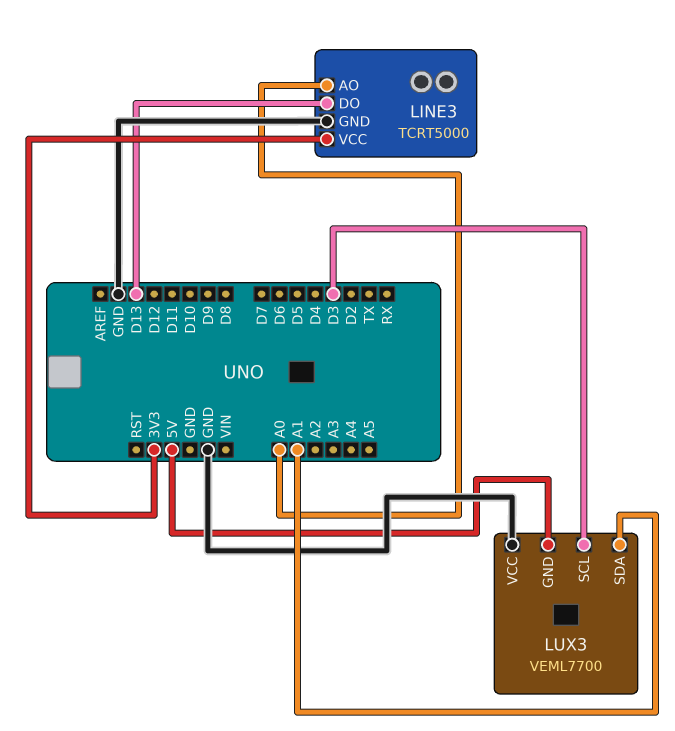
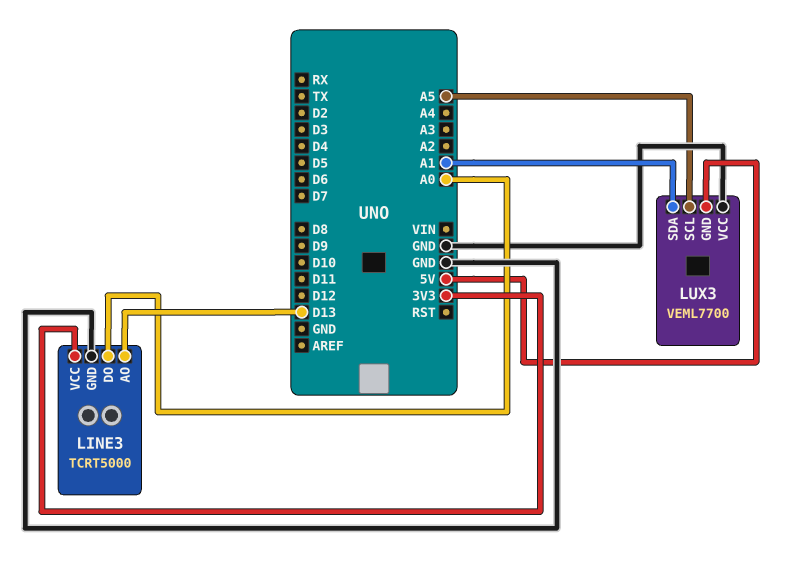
LINE3 pin AO: A0 -> D13
LINE3 pin DO: D13 -> A0
LUX3 pin SCL: D3 -> A5

